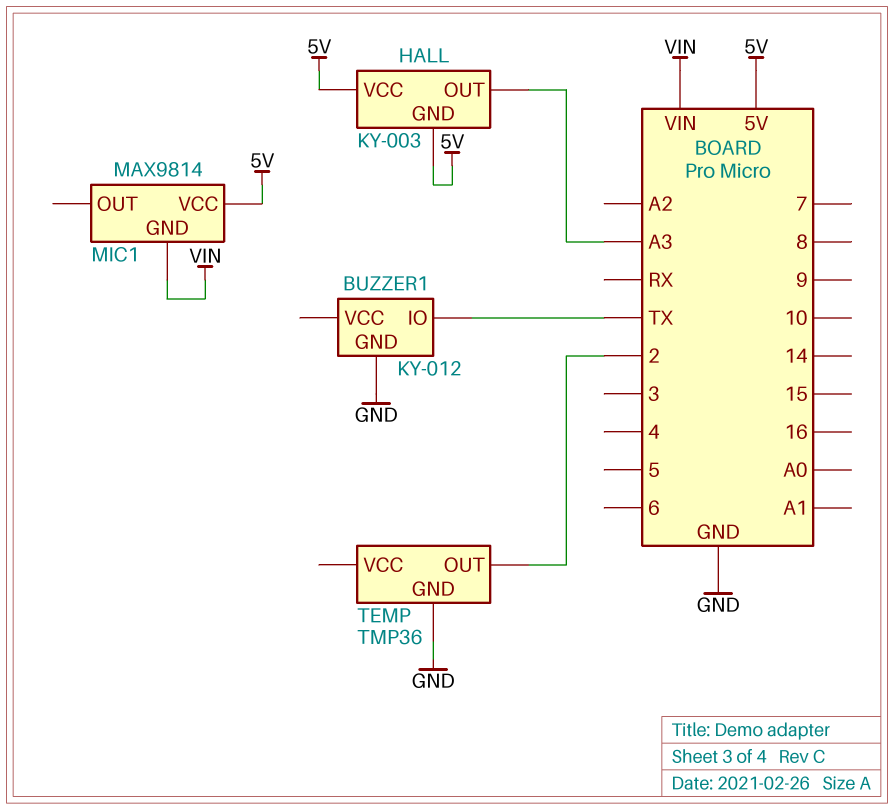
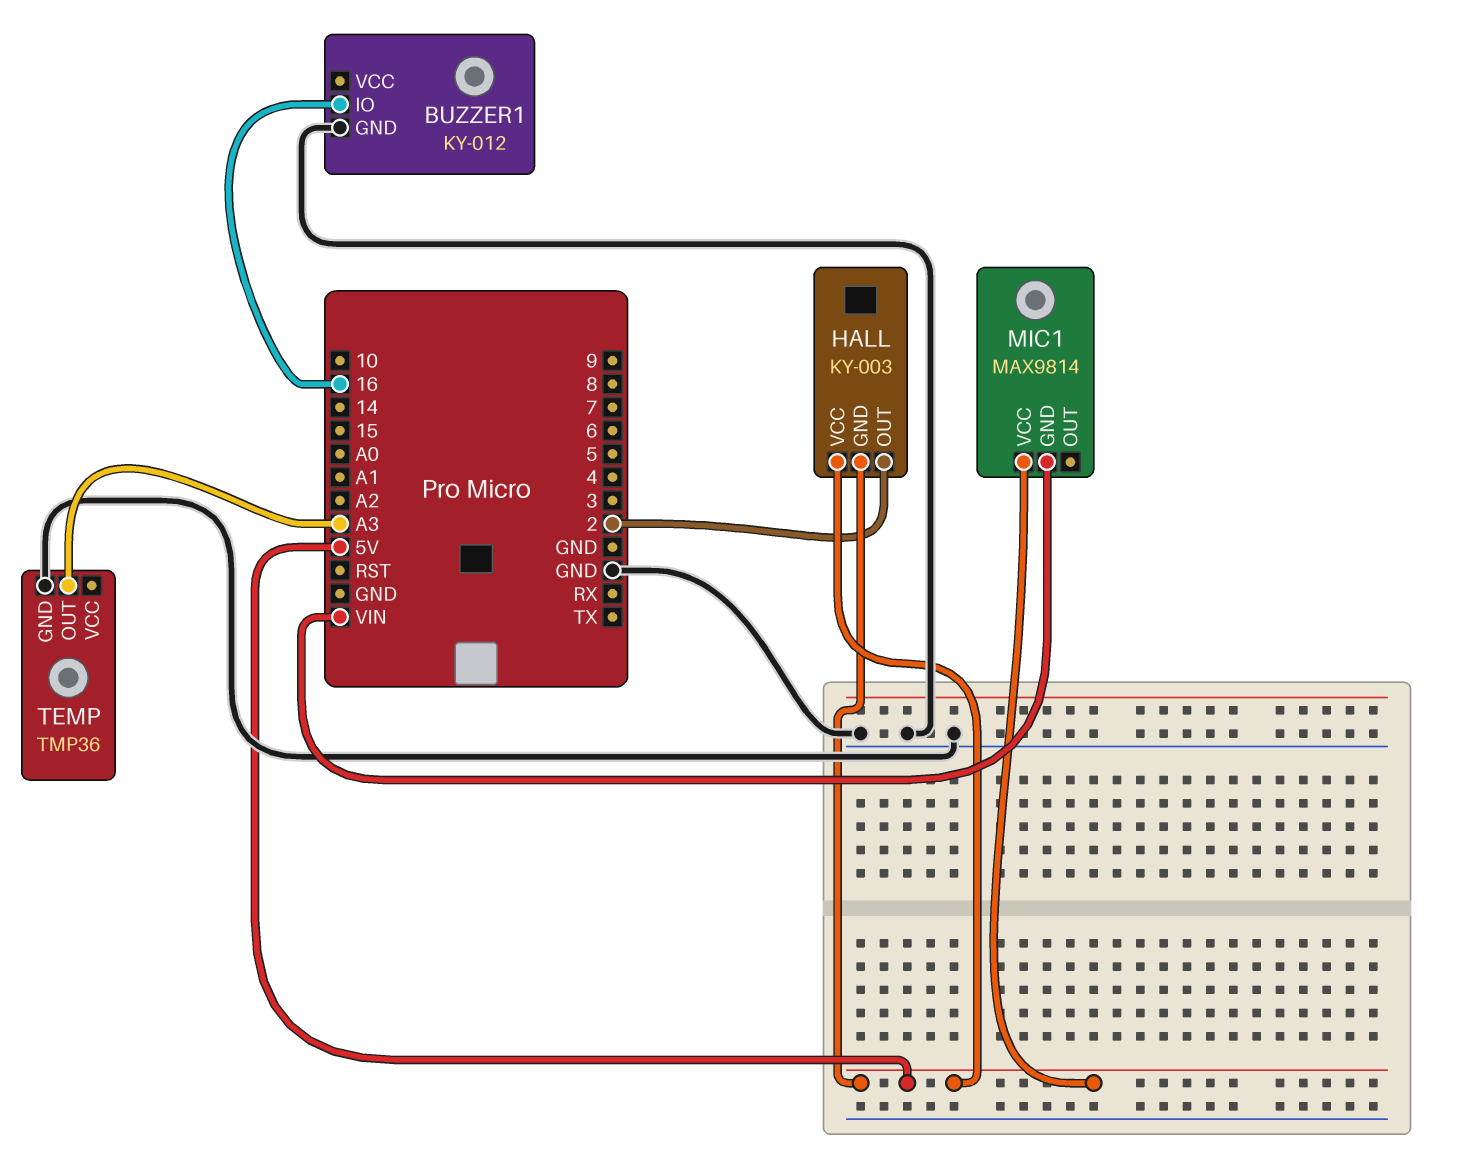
BUZZER1 pin IO: TX -> 16
HALL pin OUT: A3 -> 2
TEMP pin OUT: 2 -> A3

